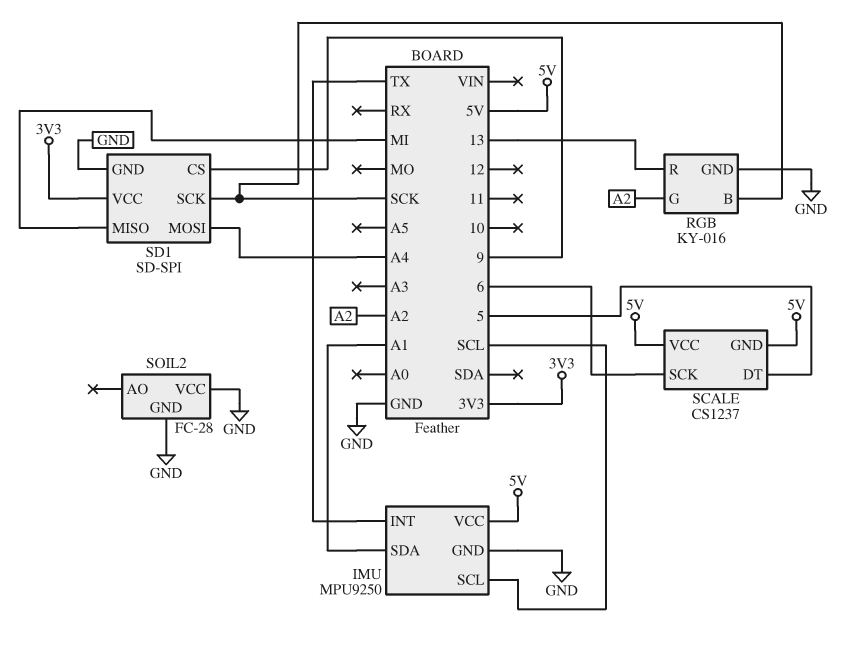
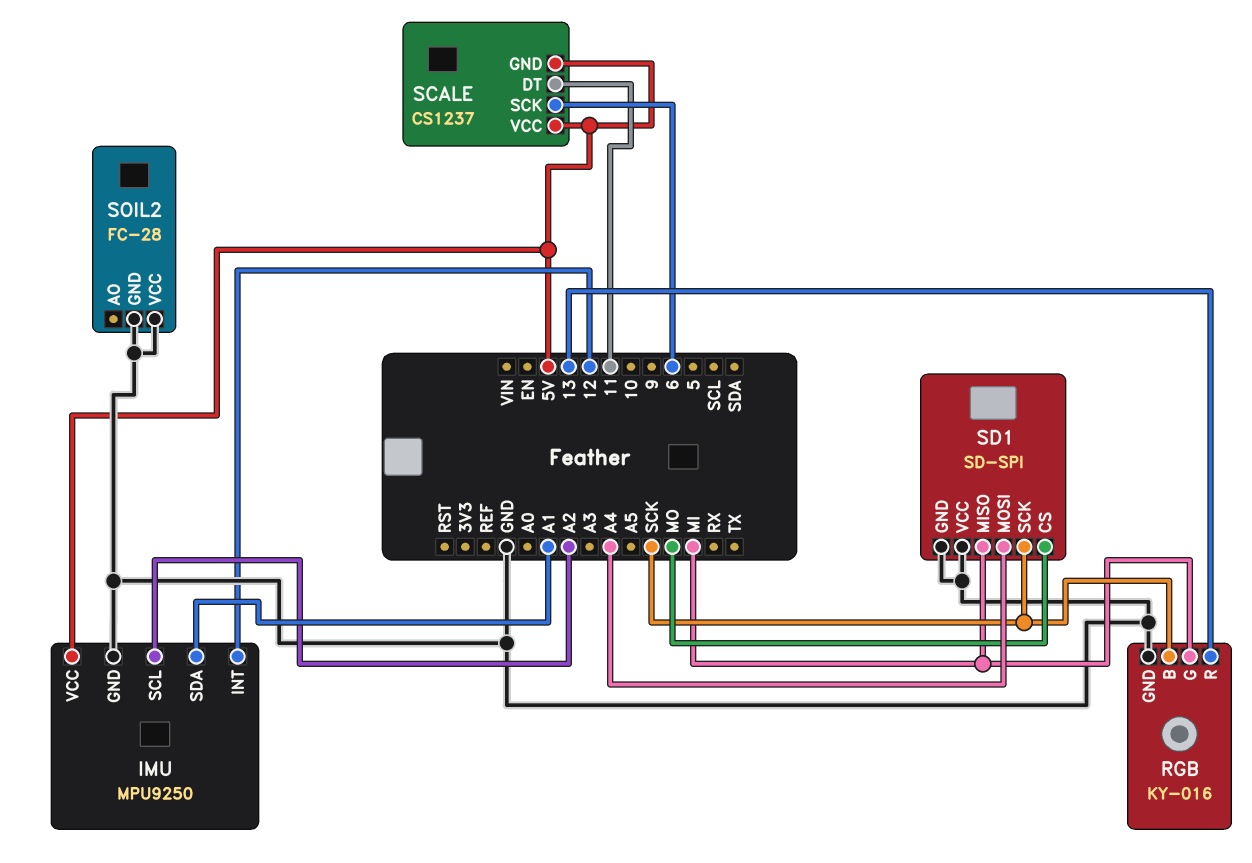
IMU pin INT: TX -> 12
IMU pin SCL: SCL -> A2
RGB pin G: A2 -> MI
SCALE pin DT: 5 -> 11
SD1 pin CS: 9 -> MO
SD1 pin VCC: 3V3 -> GND

